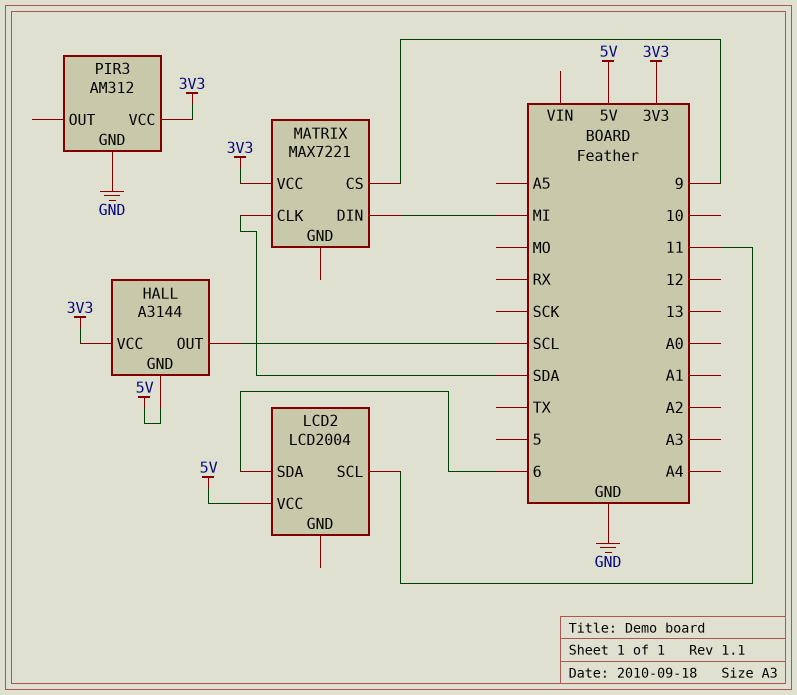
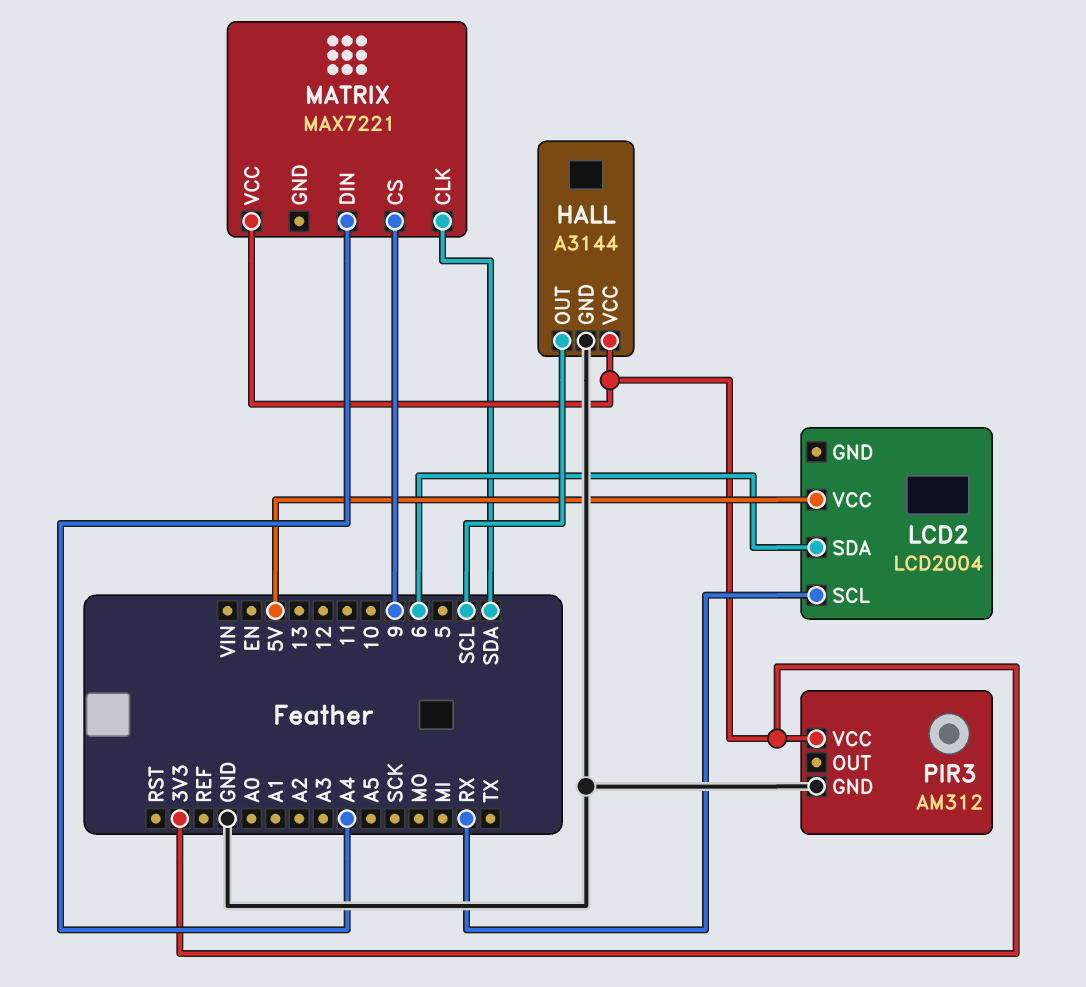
HALL pin GND: 5V -> GND
LCD2 pin SCL: 11 -> RX
MATRIX pin DIN: MI -> A4

